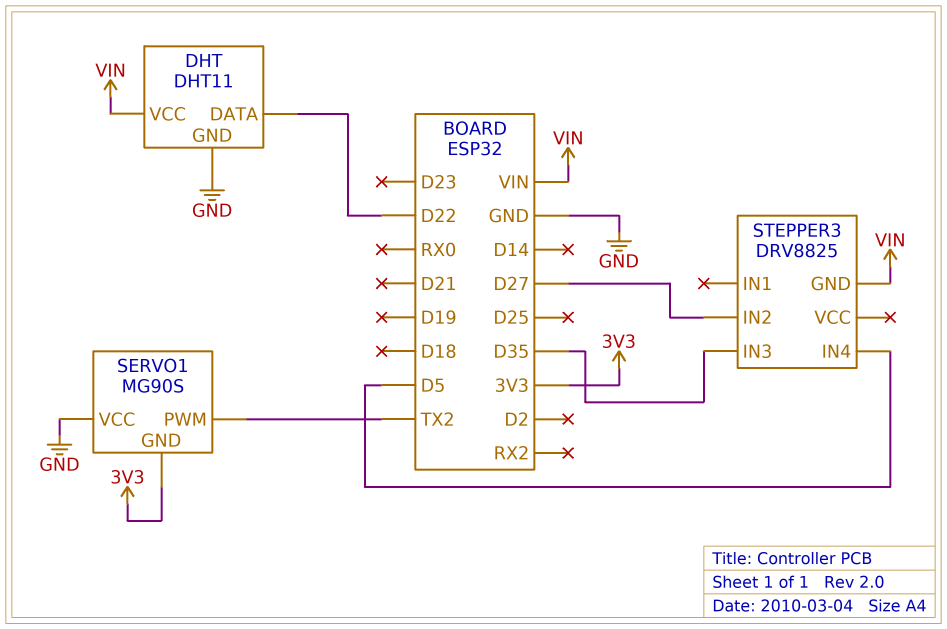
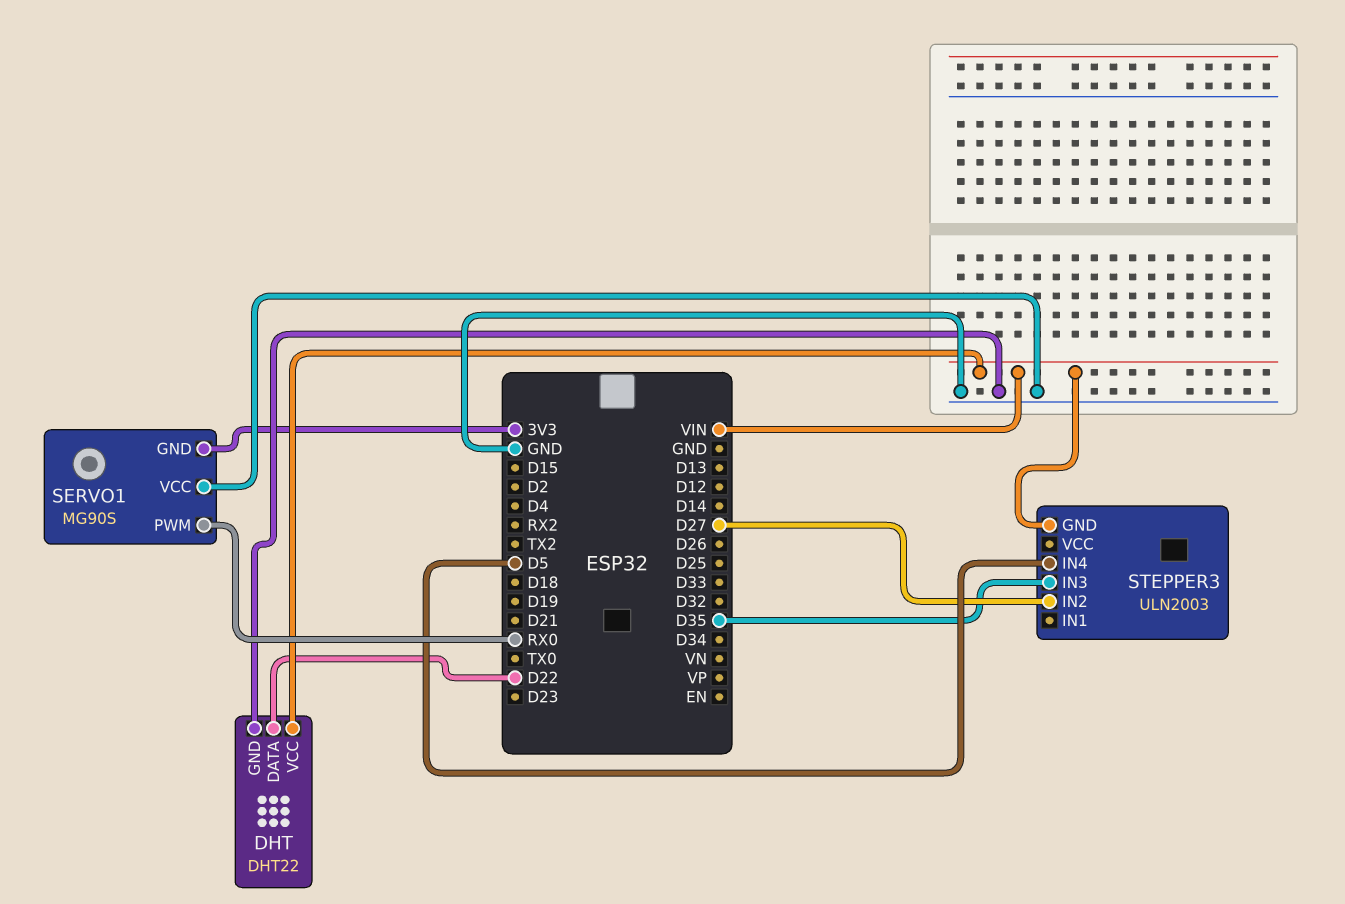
DHT: DHT11 -> DHT22
SERVO1 pin PWM: TX2 -> RX0
STEPPER3: DRV8825 -> ULN2003

